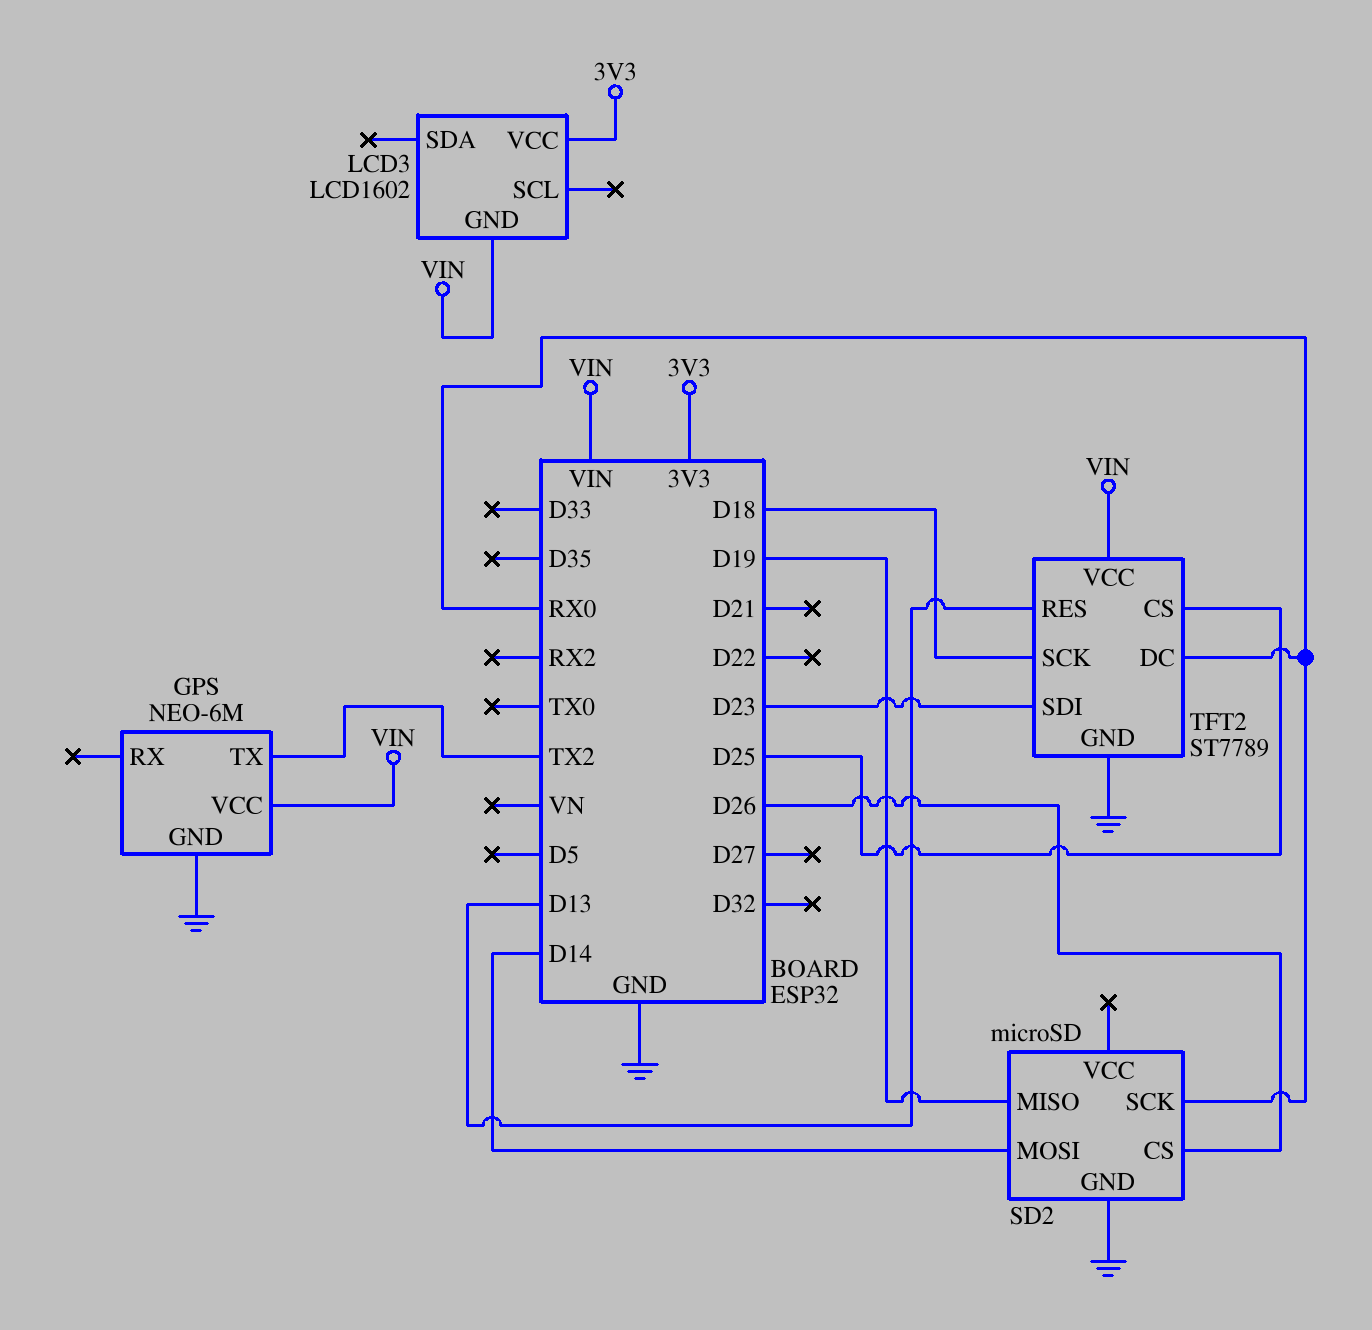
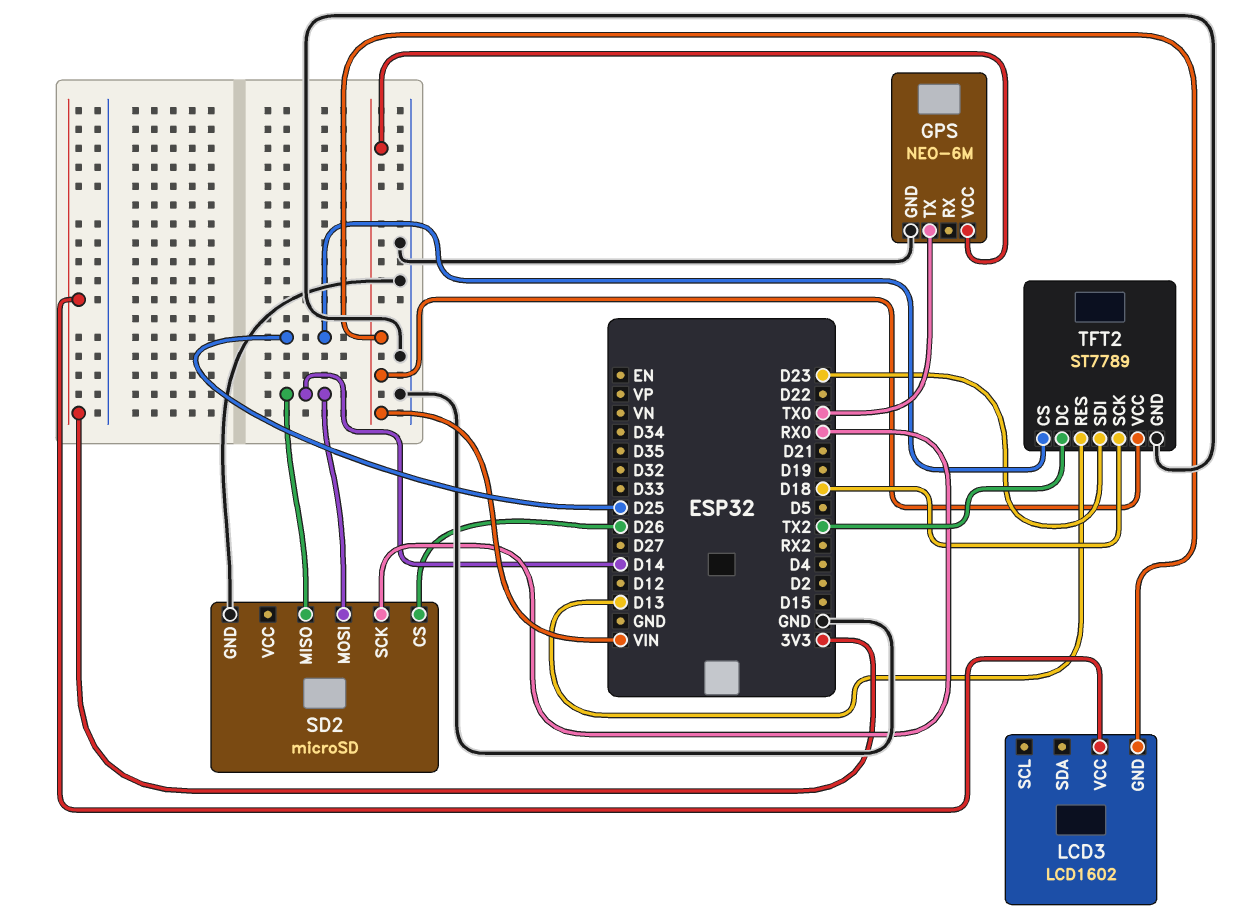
GPS pin TX: TX2 -> TX0
SD2 pin MISO: D19 -> D14
TFT2 pin DC: RX0 -> TX2

